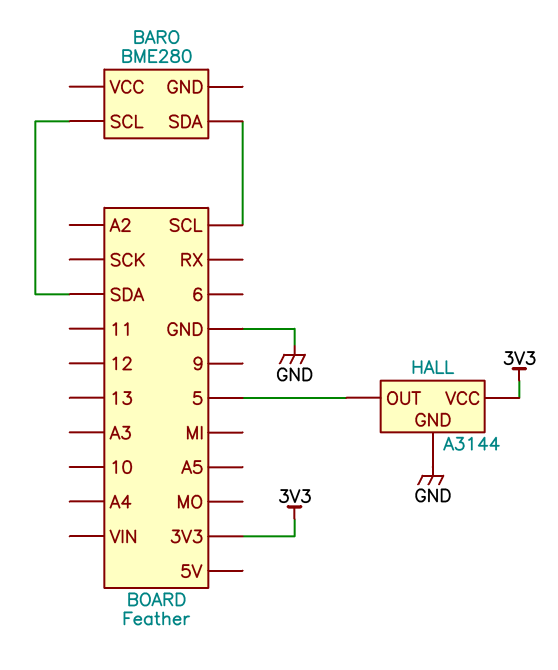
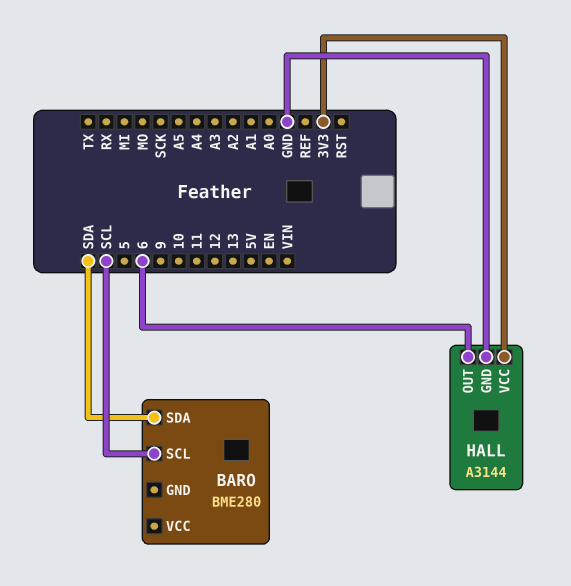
BARO pin SCL: SDA -> SCL
BARO pin SDA: SCL -> SDA
HALL pin OUT: 5 -> 6

